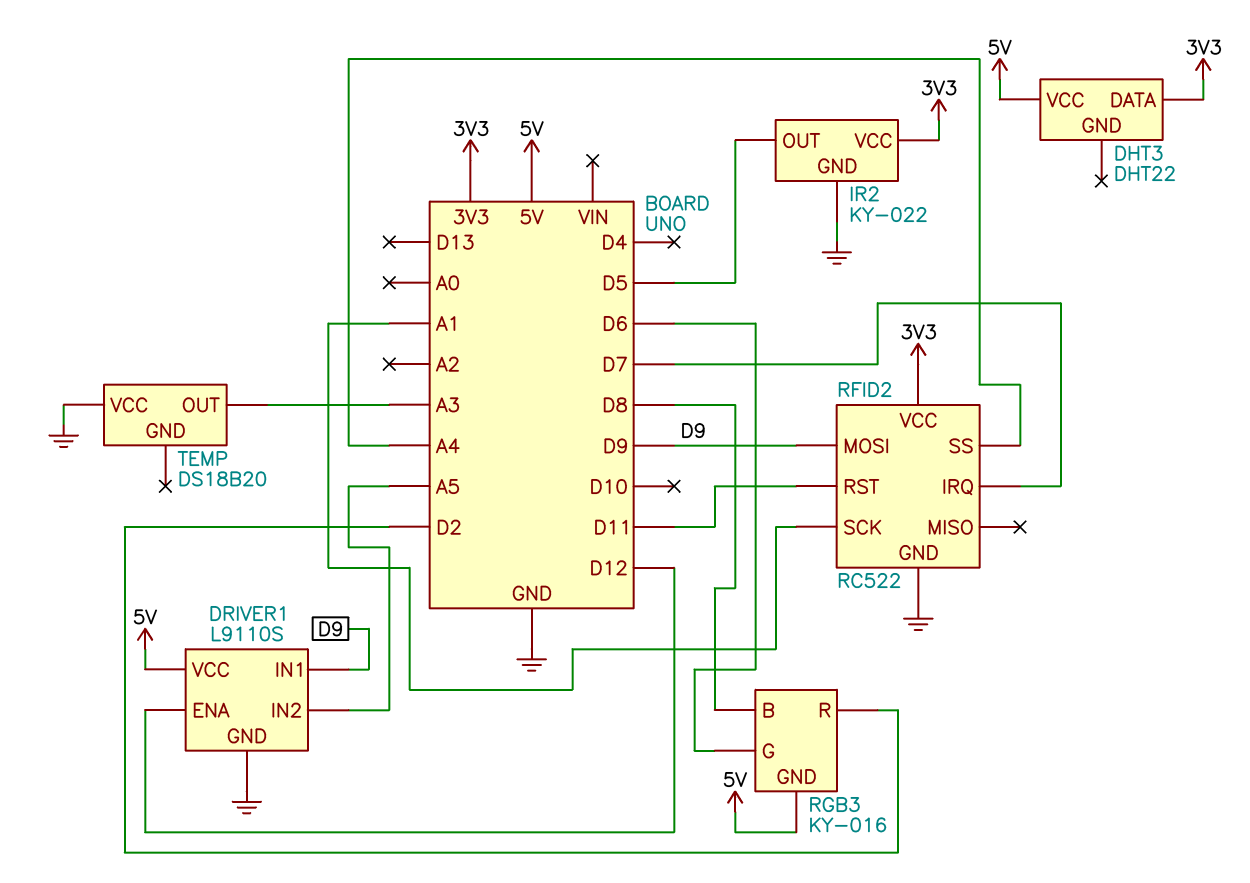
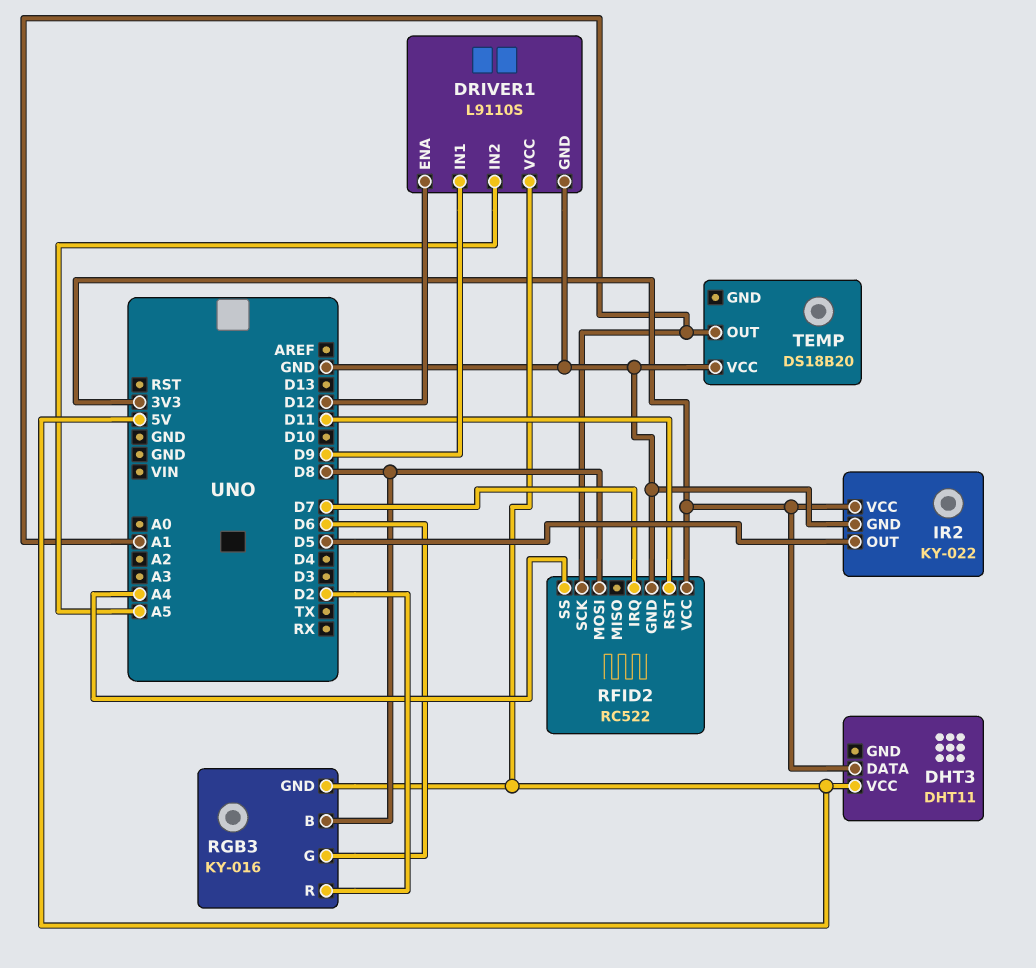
DHT3: DHT22 -> DHT11
RFID2 pin MOSI: D9 -> D8
TEMP pin OUT: A3 -> A1

